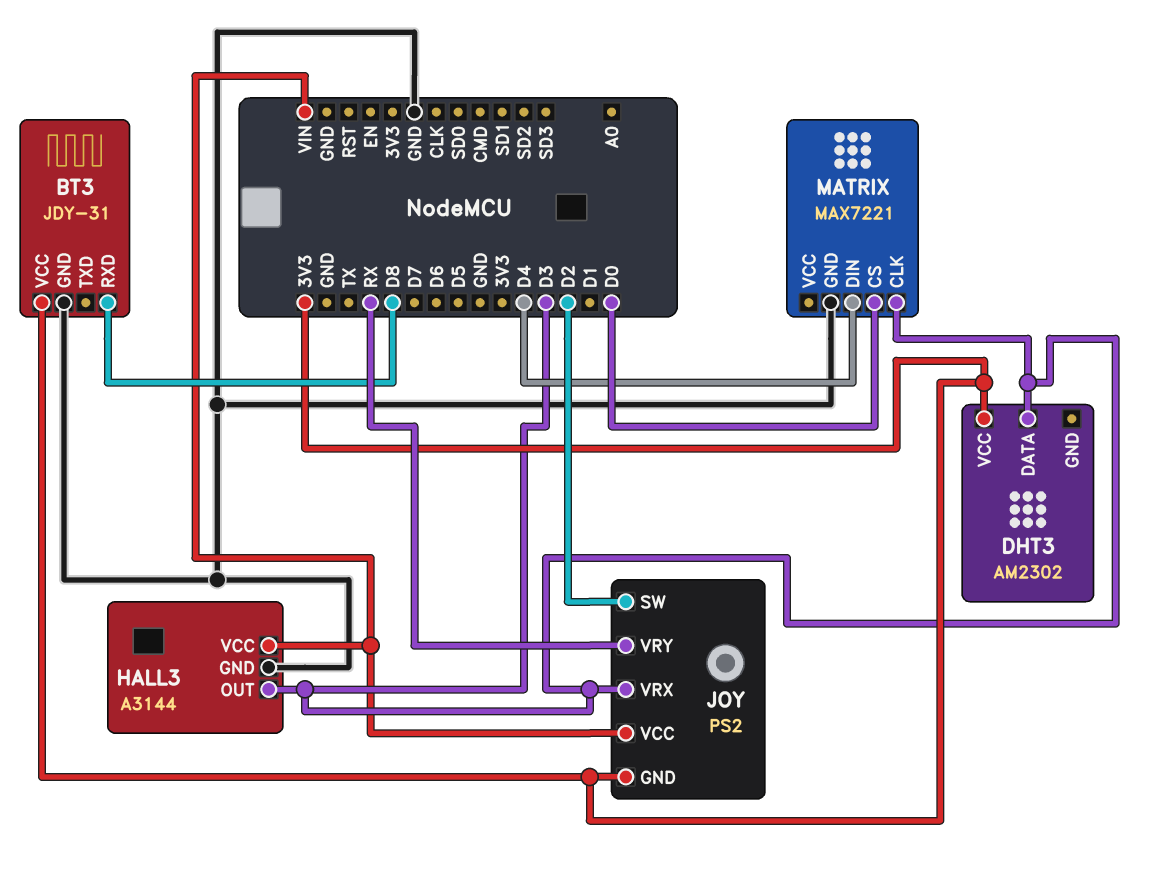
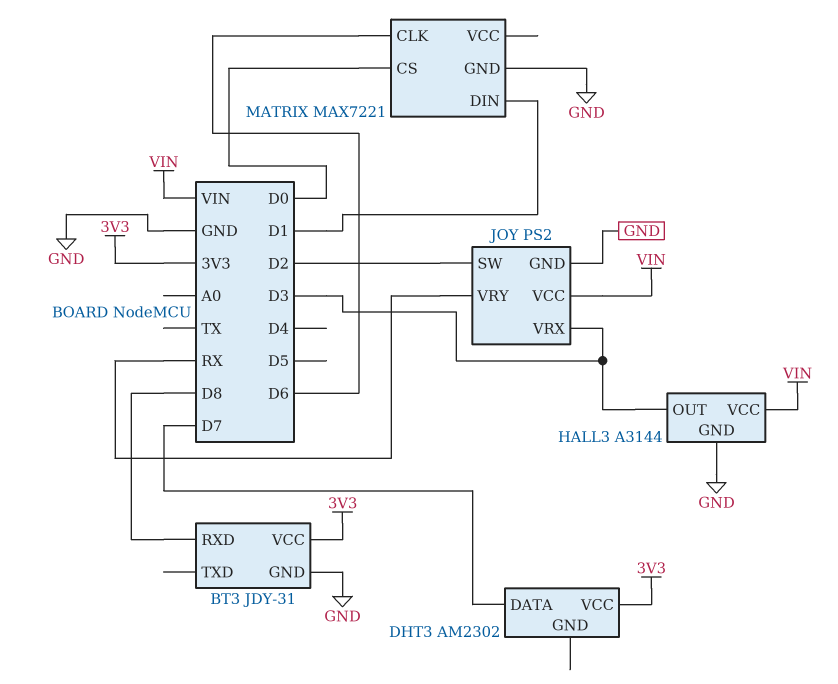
DHT3 pin DATA: D3 -> D7
JOY pin GND: 3V3 -> GND
MATRIX pin CLK: D3 -> D6
MATRIX pin DIN: D4 -> D1

